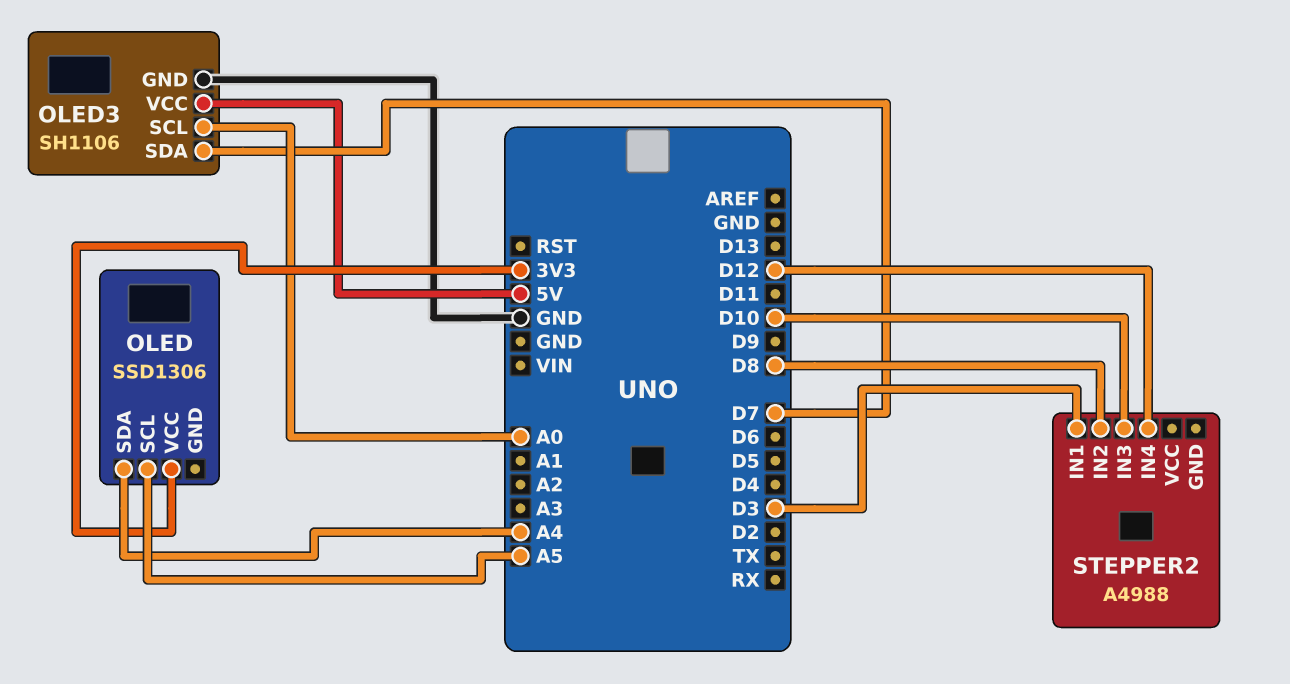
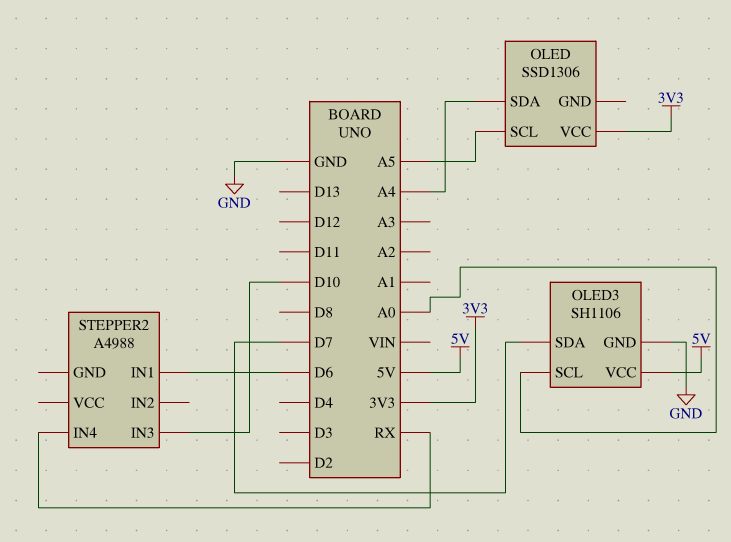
STEPPER2 pin IN1: D3 -> D6
STEPPER2 pin IN2: D8 -> none
STEPPER2 pin IN4: D12 -> RX

